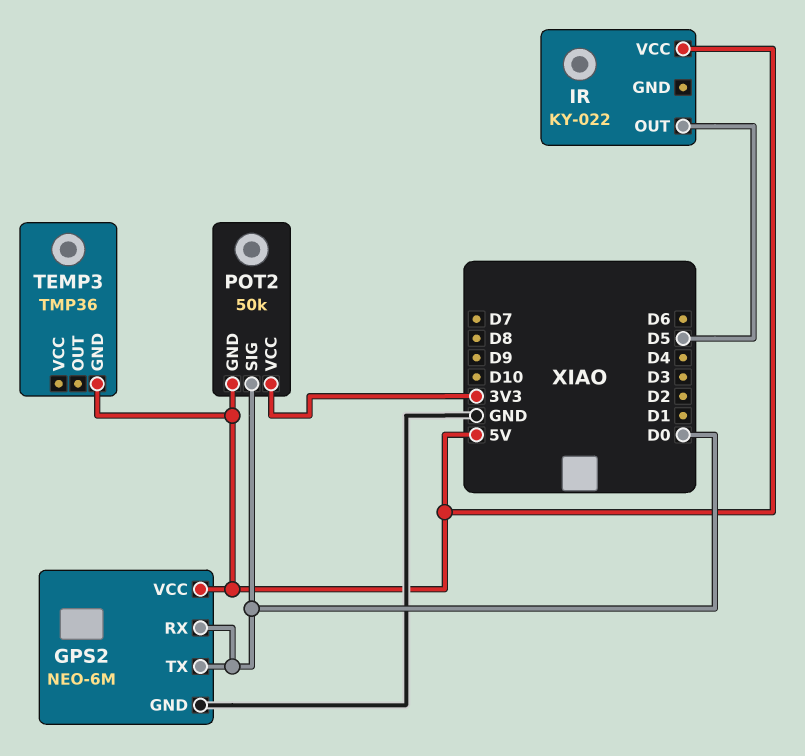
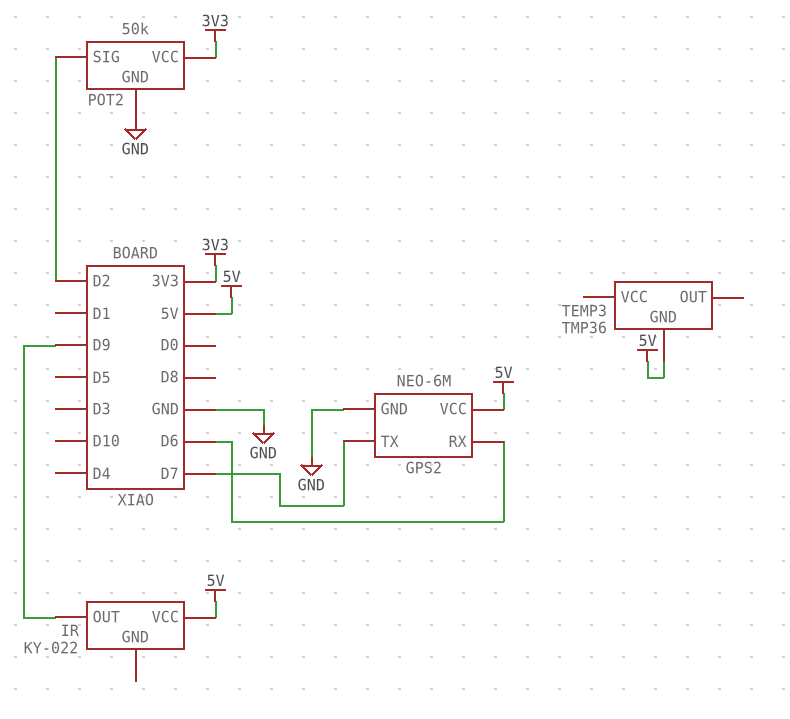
GPS2 pin RX: D0 -> D6
GPS2 pin TX: D0 -> D7
IR pin OUT: D5 -> D9
POT2 pin GND: 5V -> GND
POT2 pin SIG: D0 -> D2

